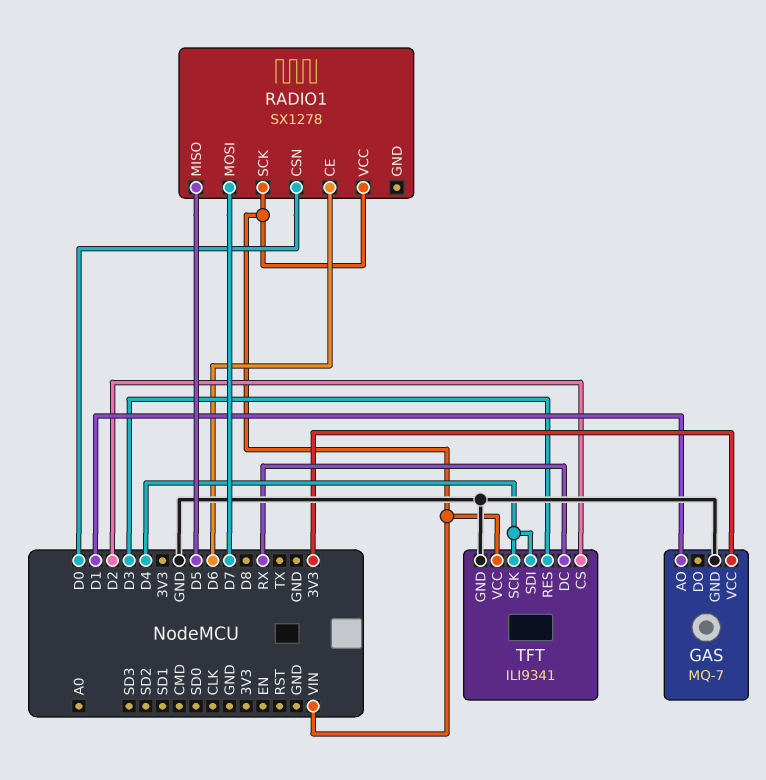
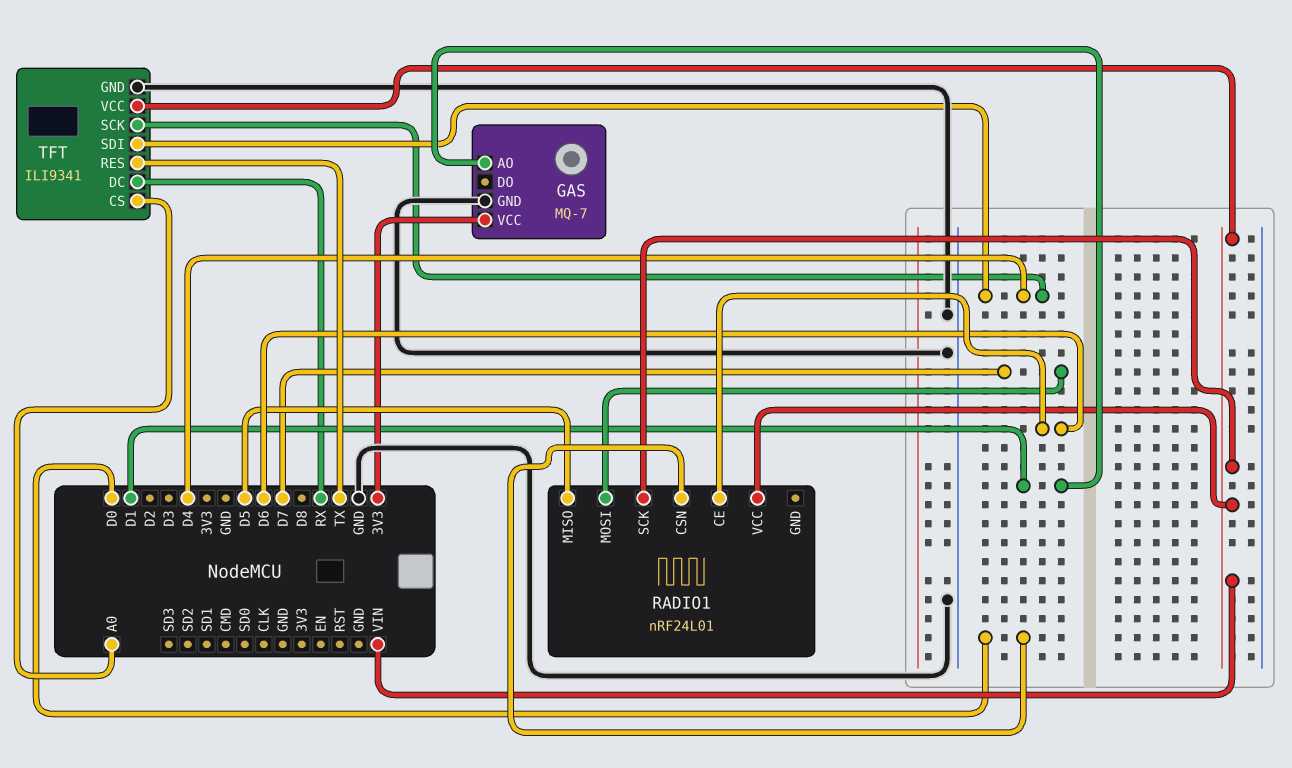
RADIO1: SX1278 -> nRF24L01
TFT pin CS: D2 -> A0
TFT pin RES: D3 -> TX

